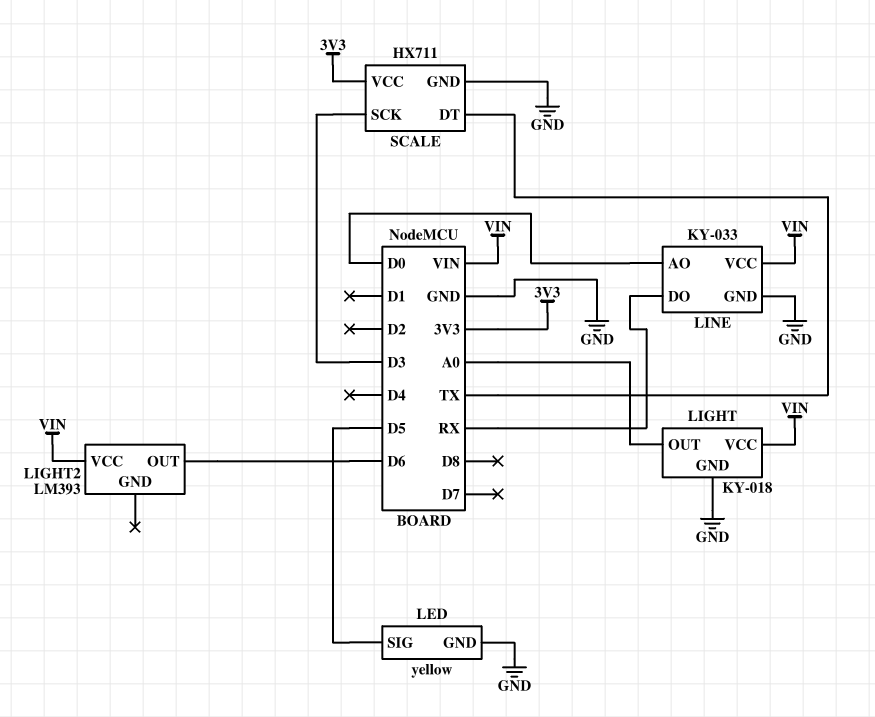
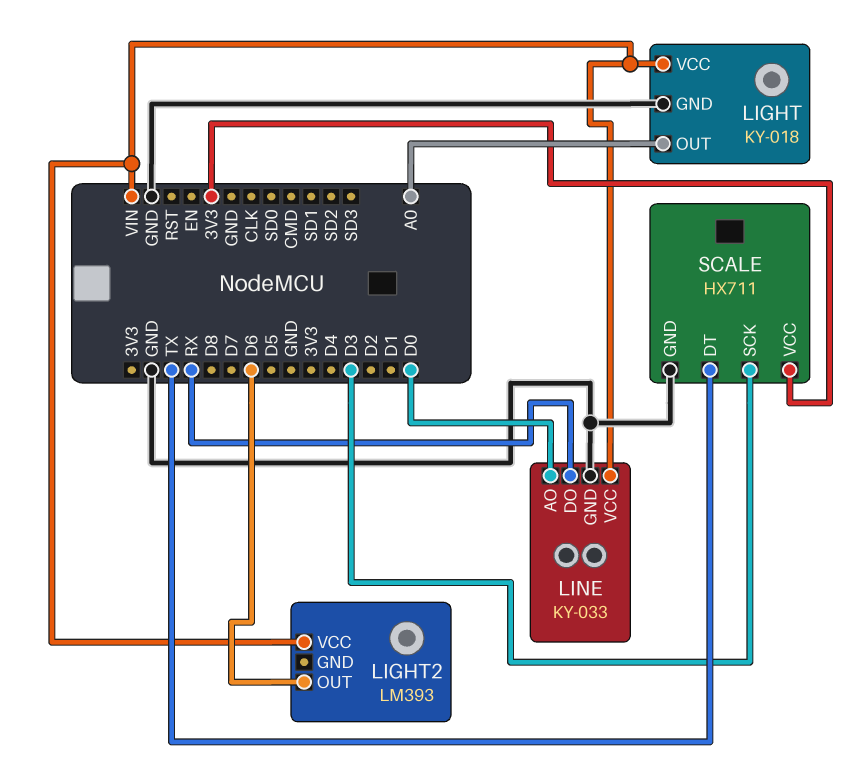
LED: yellow -> none
LED pin GND: GND -> none
LED pin SIG: D5 -> none

